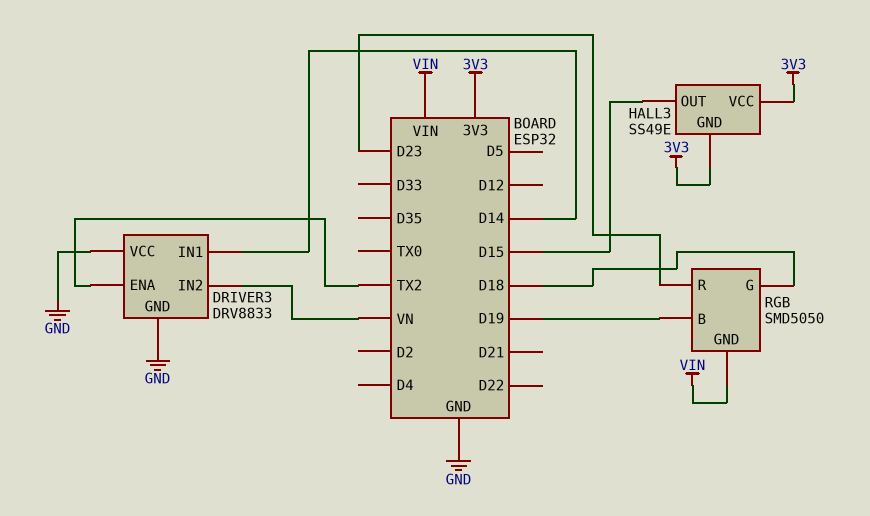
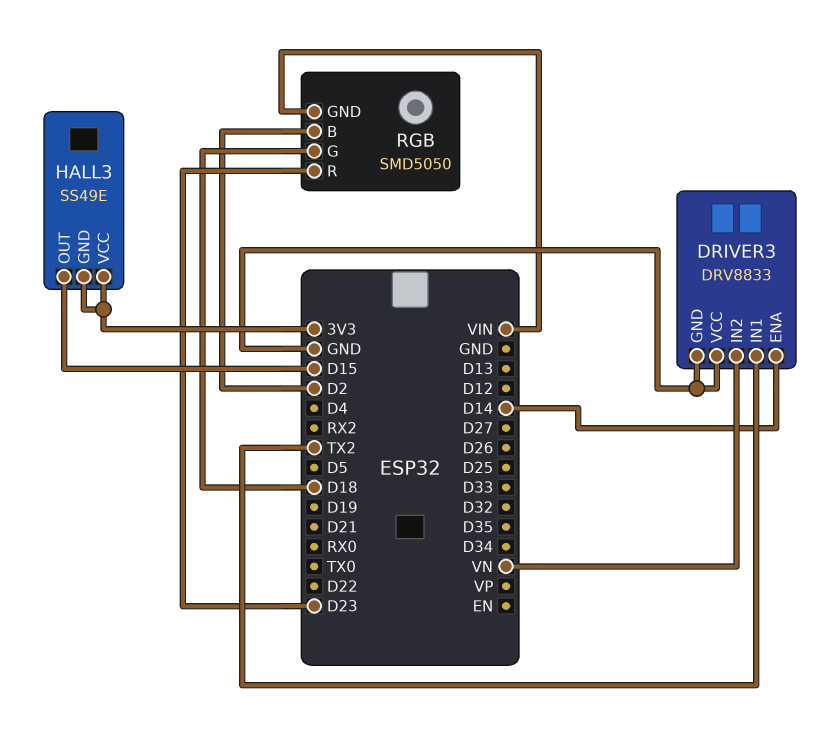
DRIVER3 pin ENA: TX2 -> D14
DRIVER3 pin IN1: D14 -> TX2
RGB pin B: D19 -> D2

